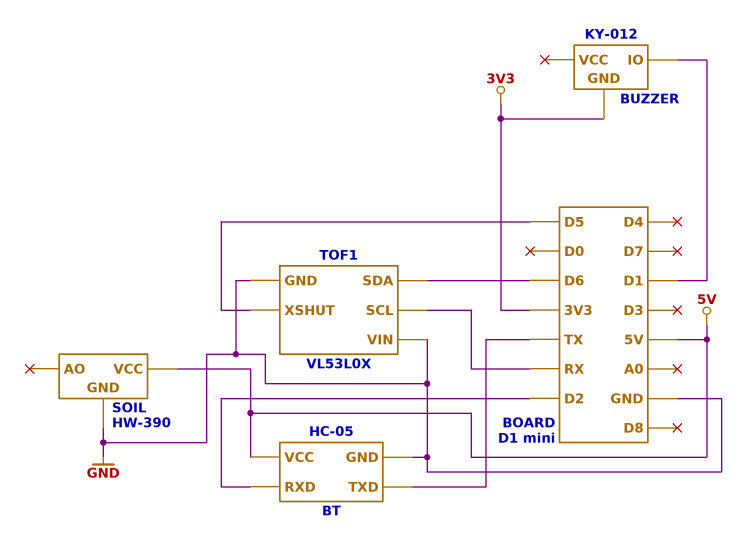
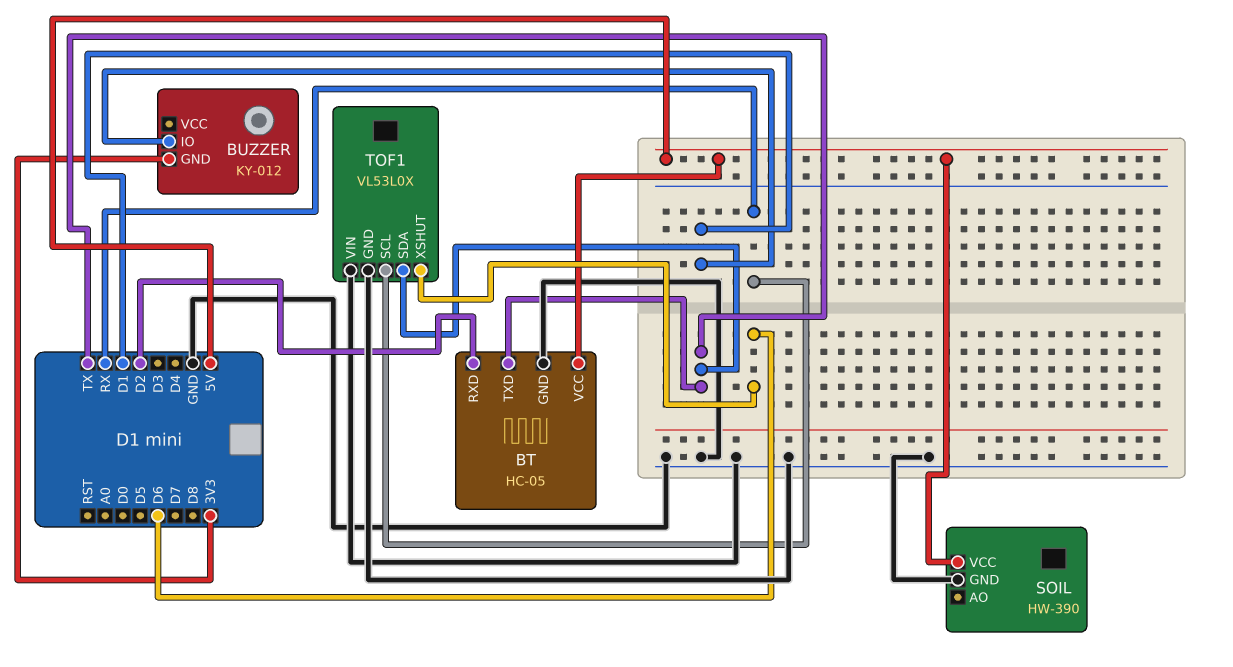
TOF1 pin SDA: D6 -> TX
TOF1 pin XSHUT: D5 -> D6

